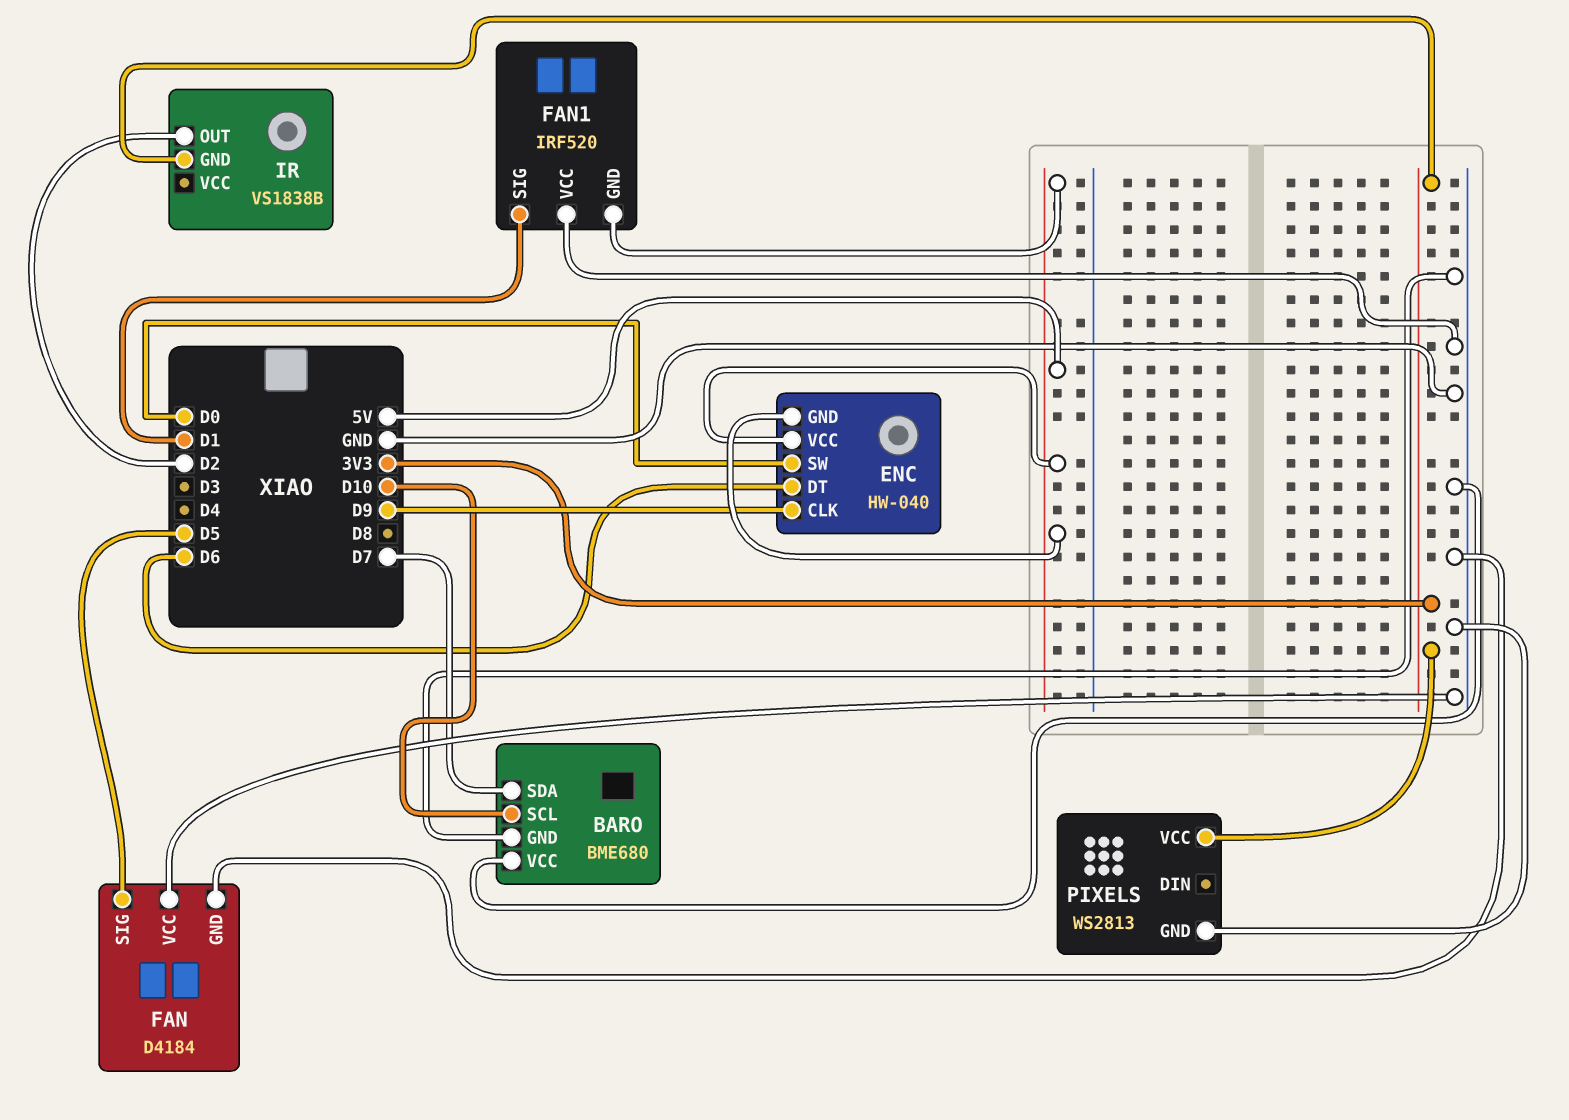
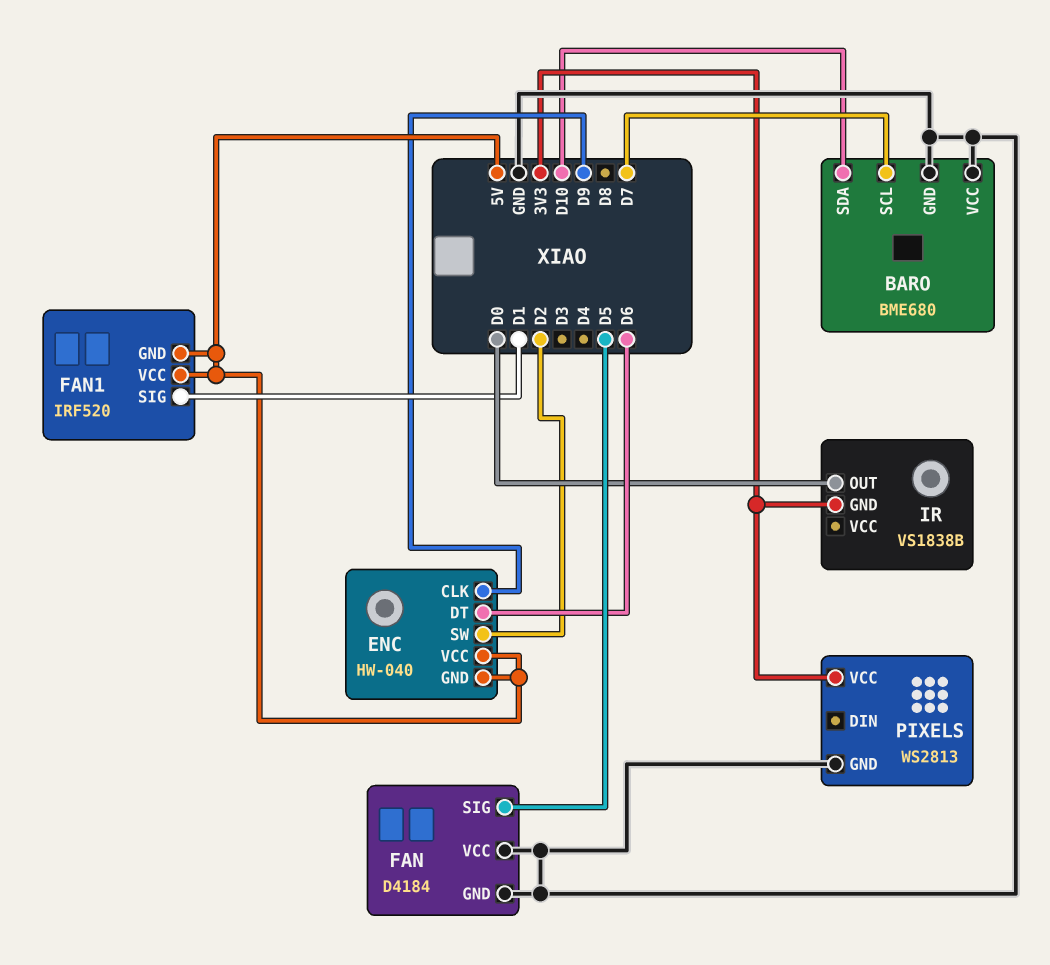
BARO pin SCL: D10 -> D7
BARO pin SDA: D7 -> D10
ENC pin SW: D0 -> D2
FAN1 pin VCC: GND -> 5V
IR pin OUT: D2 -> D0

